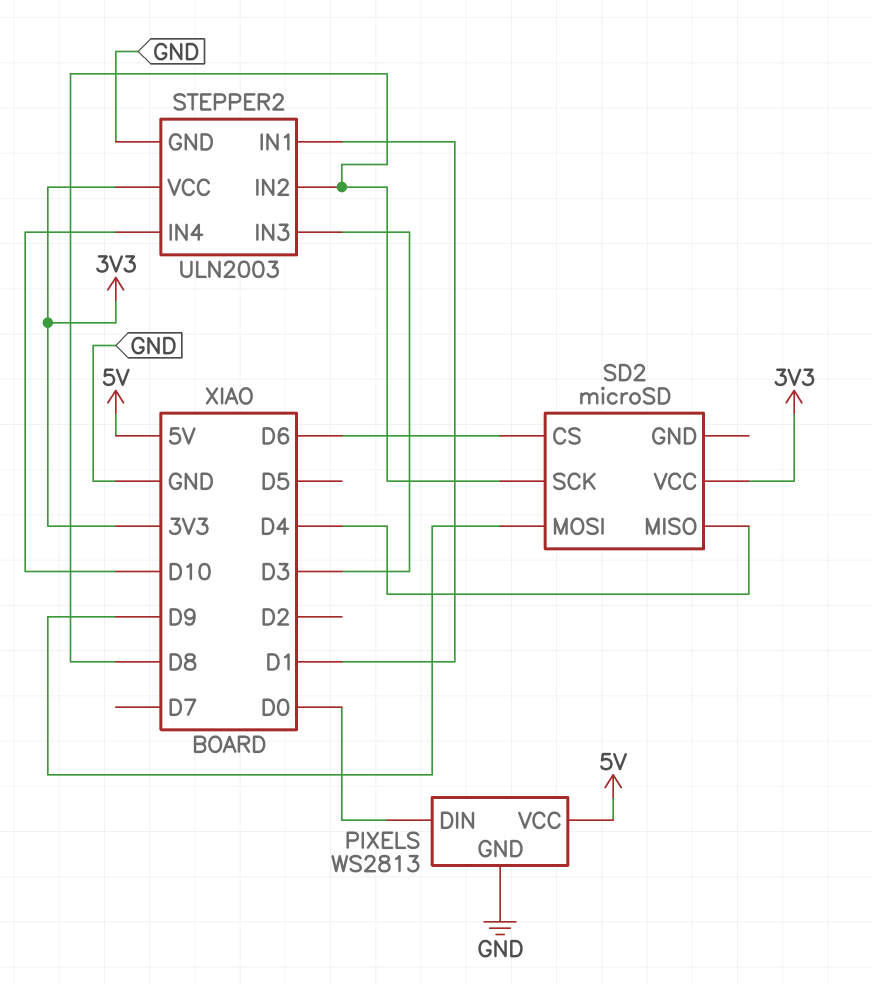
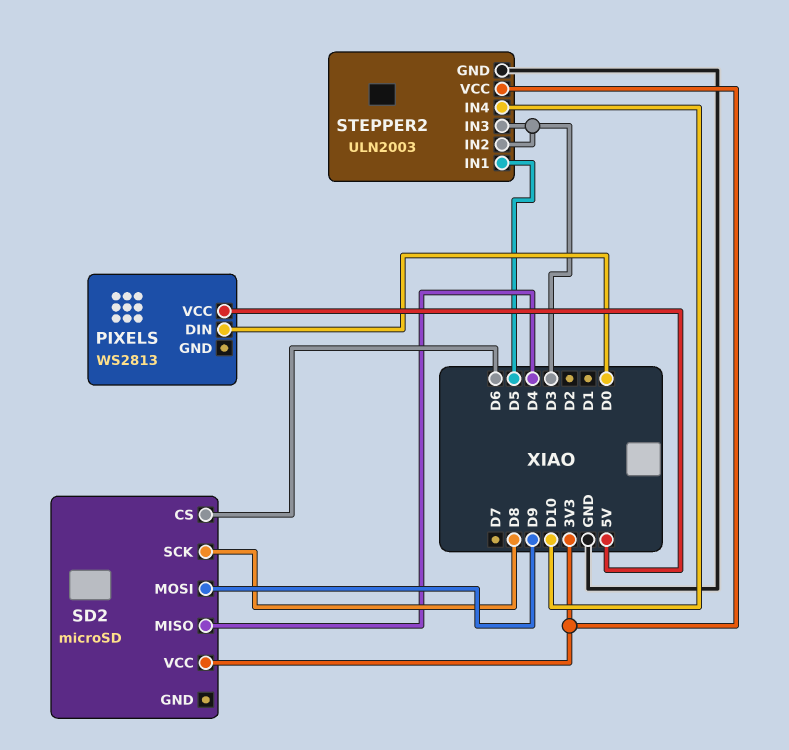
PIXELS pin GND: GND -> none
STEPPER2 pin IN1: D1 -> D5
STEPPER2 pin IN2: D8 -> D3

